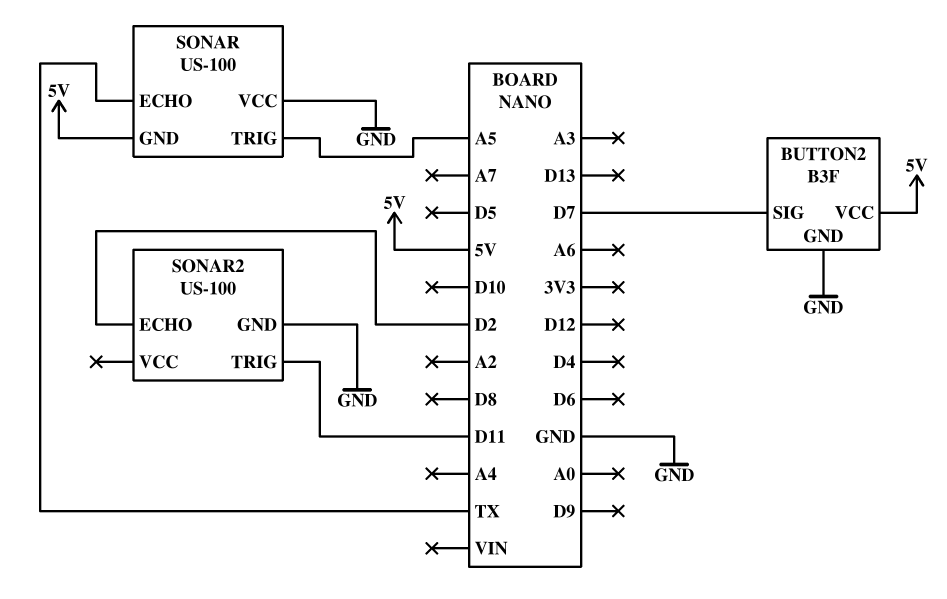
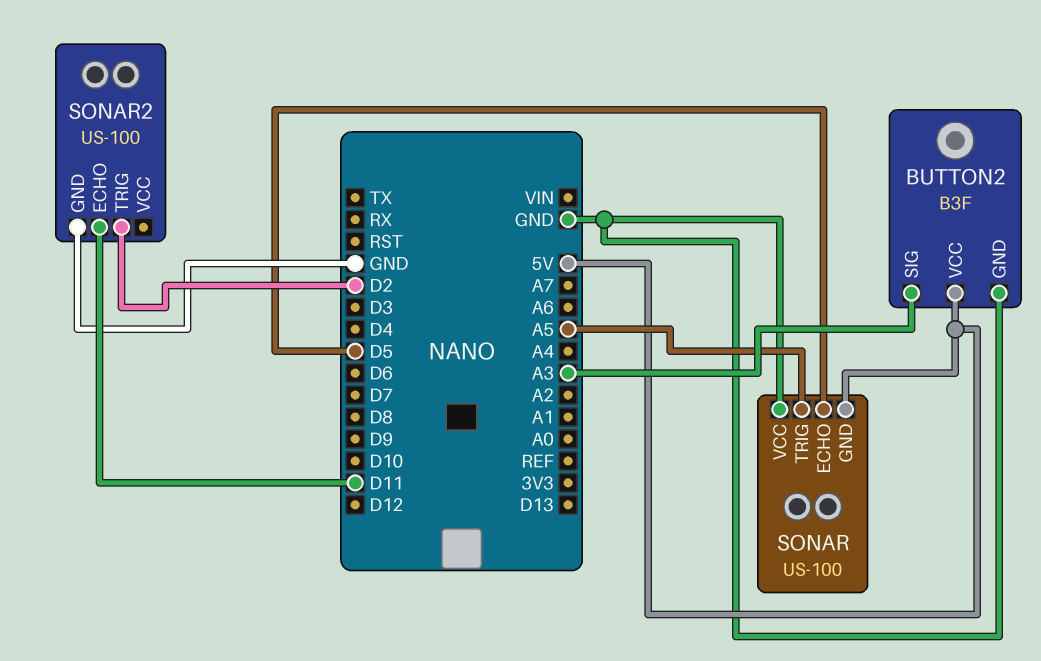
BUTTON2 pin SIG: D7 -> A3
SONAR pin ECHO: TX -> D5
SONAR2 pin ECHO: D2 -> D11
SONAR2 pin TRIG: D11 -> D2

